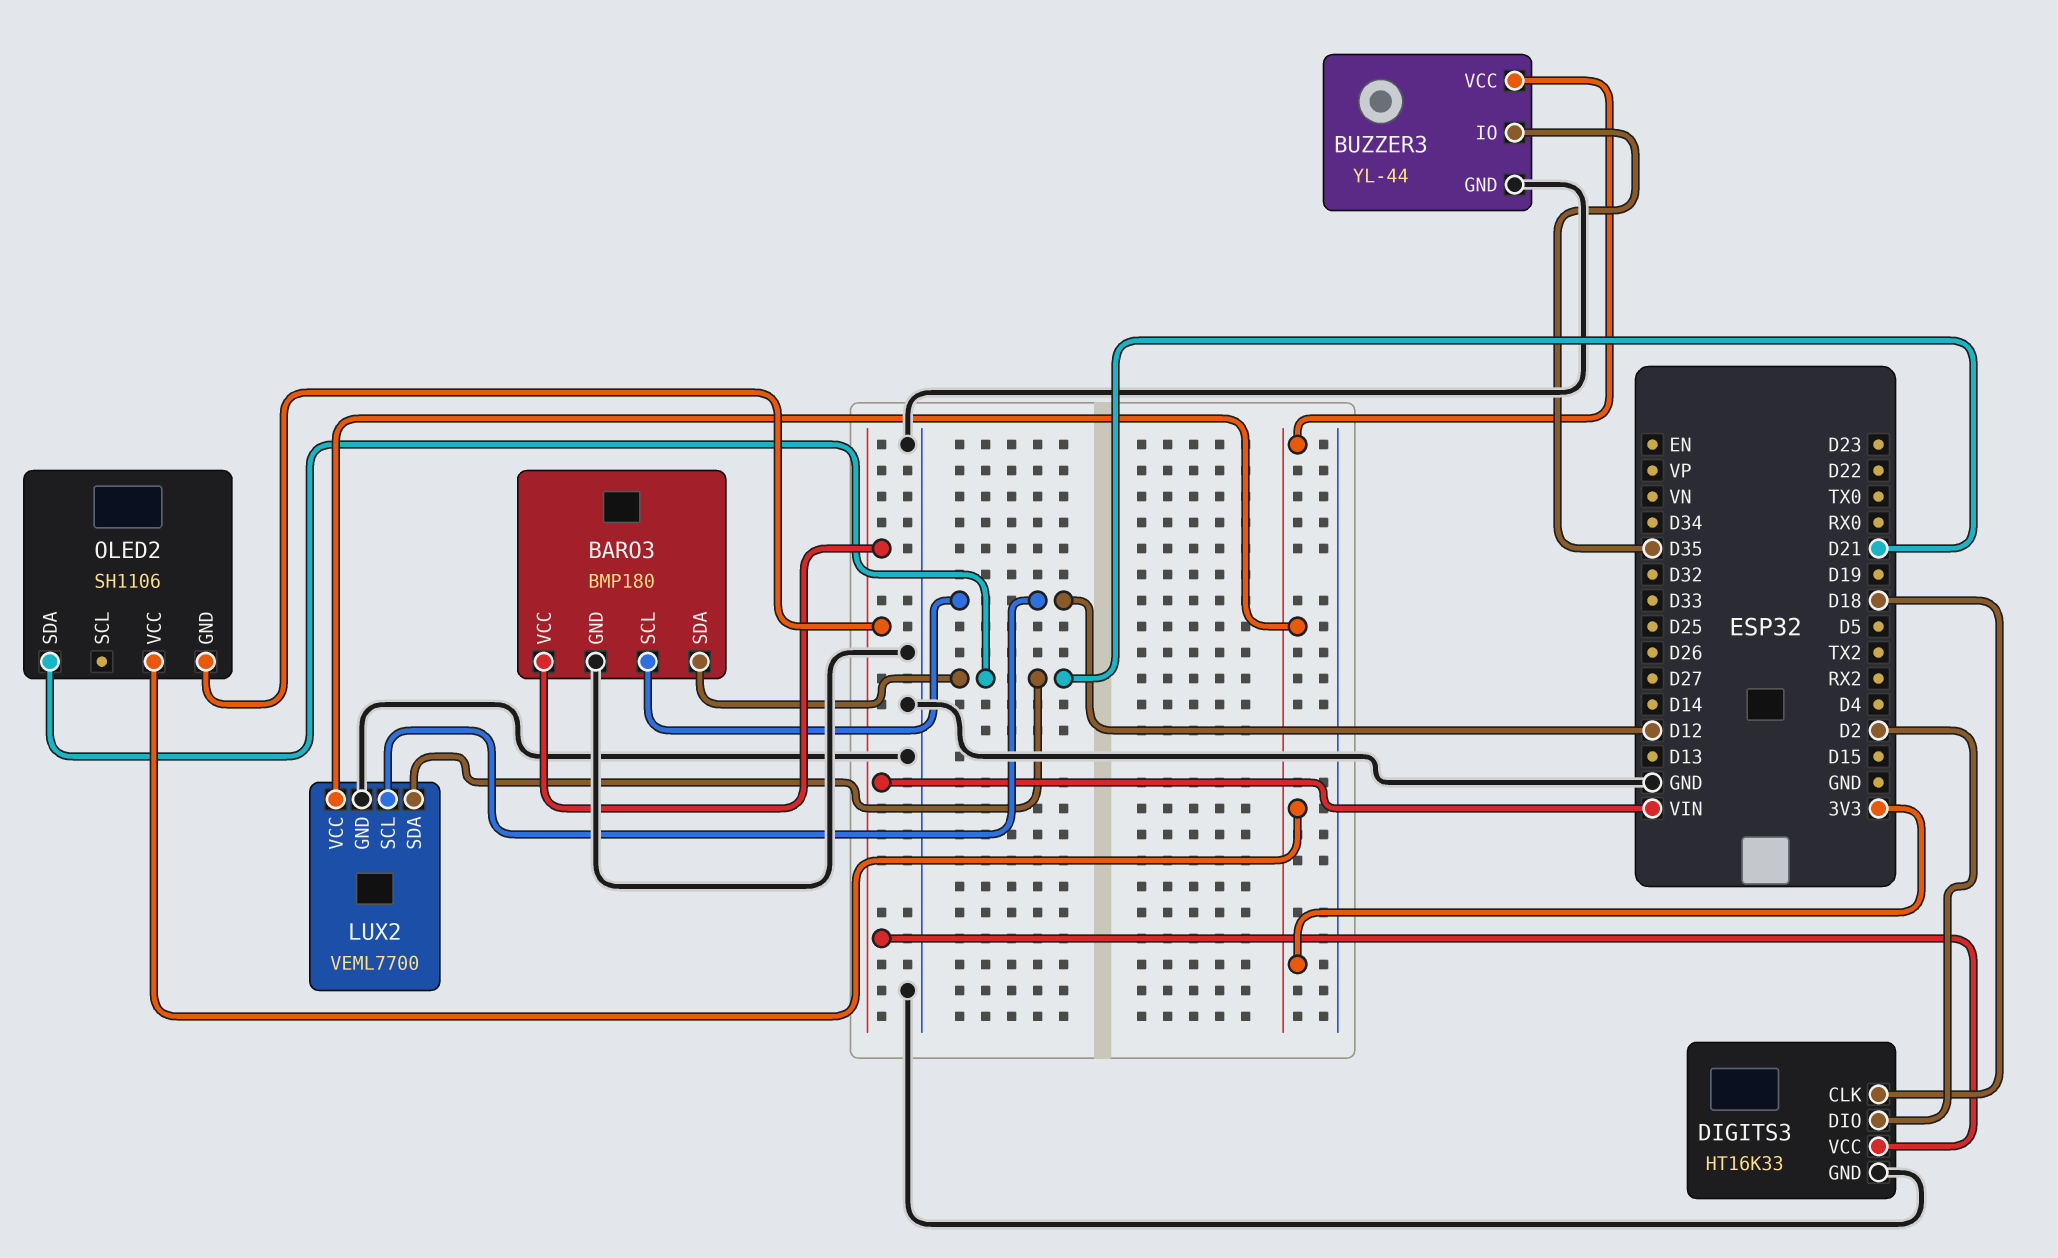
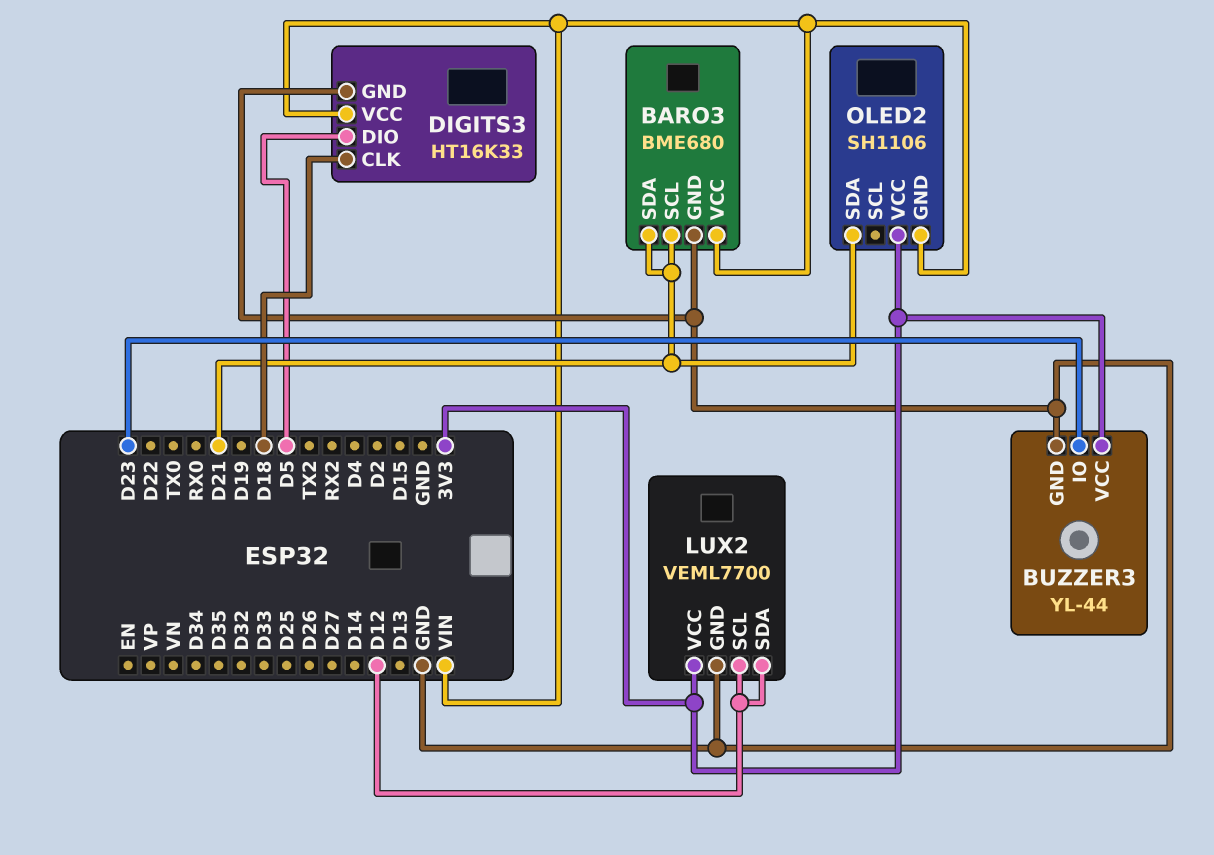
BARO3: BMP180 -> BME680
BARO3 pin SCL: D12 -> D21
BUZZER3 pin IO: D35 -> D23
DIGITS3 pin DIO: D2 -> D5
LUX2 pin SDA: D21 -> D12

